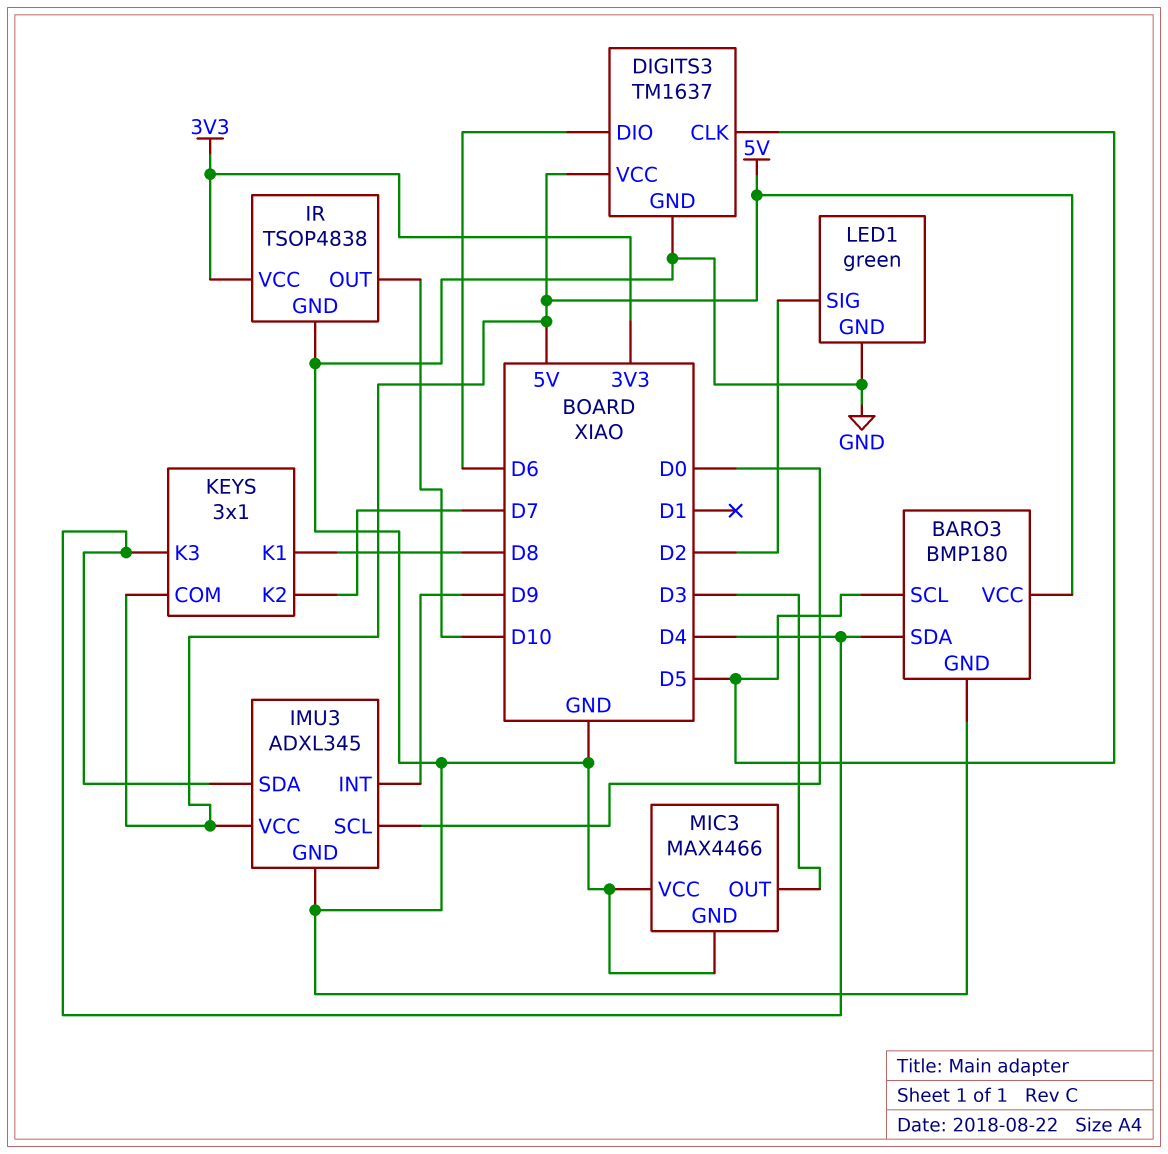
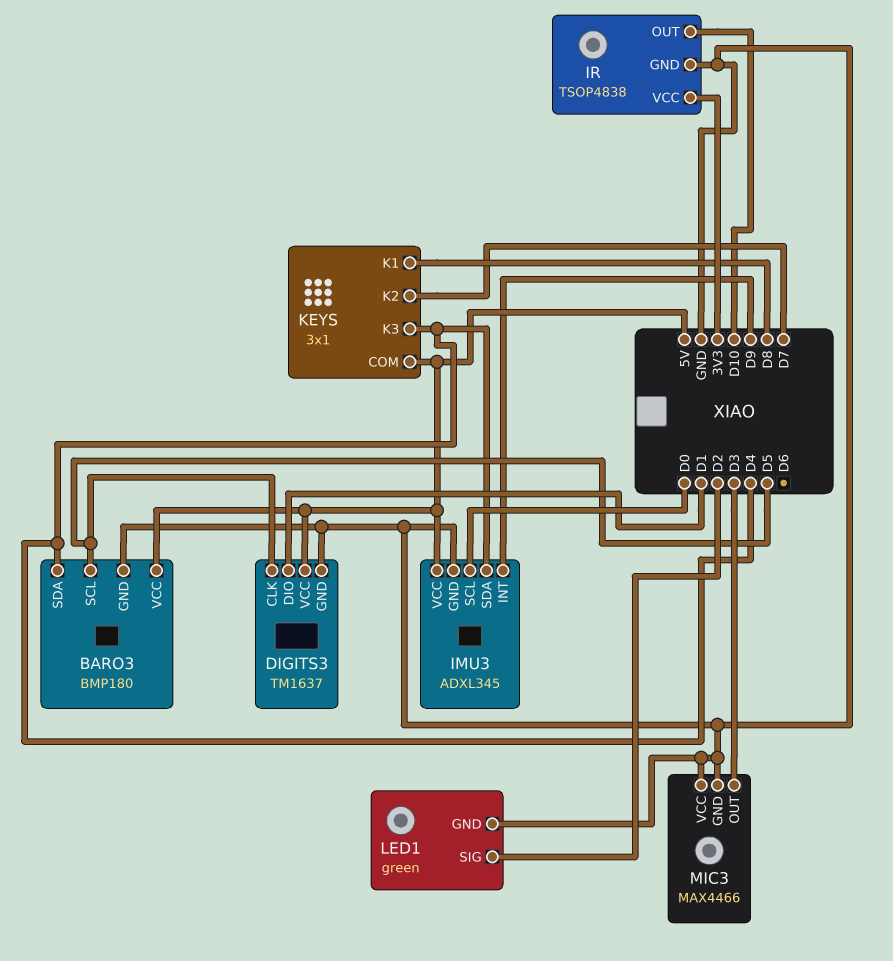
DIGITS3 pin DIO: D6 -> D1

